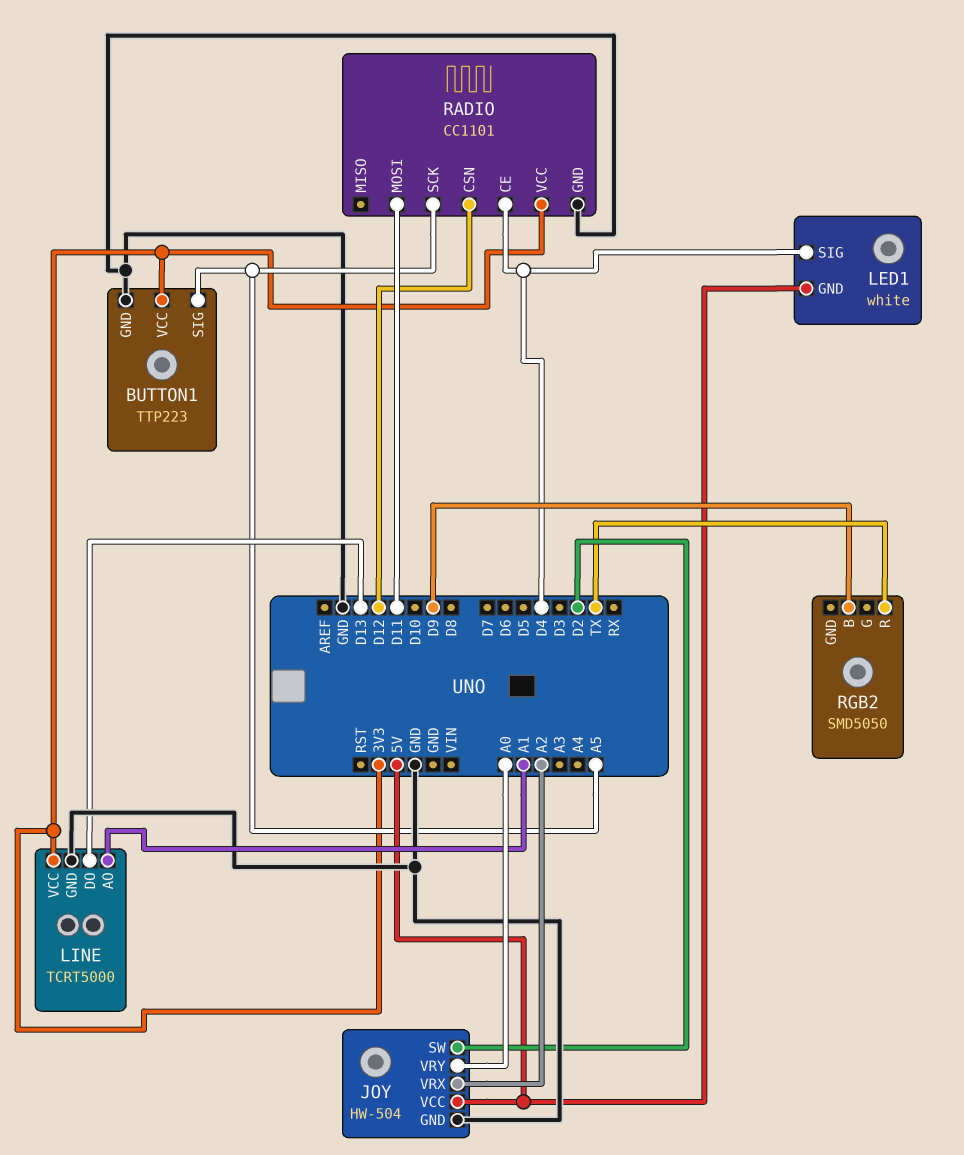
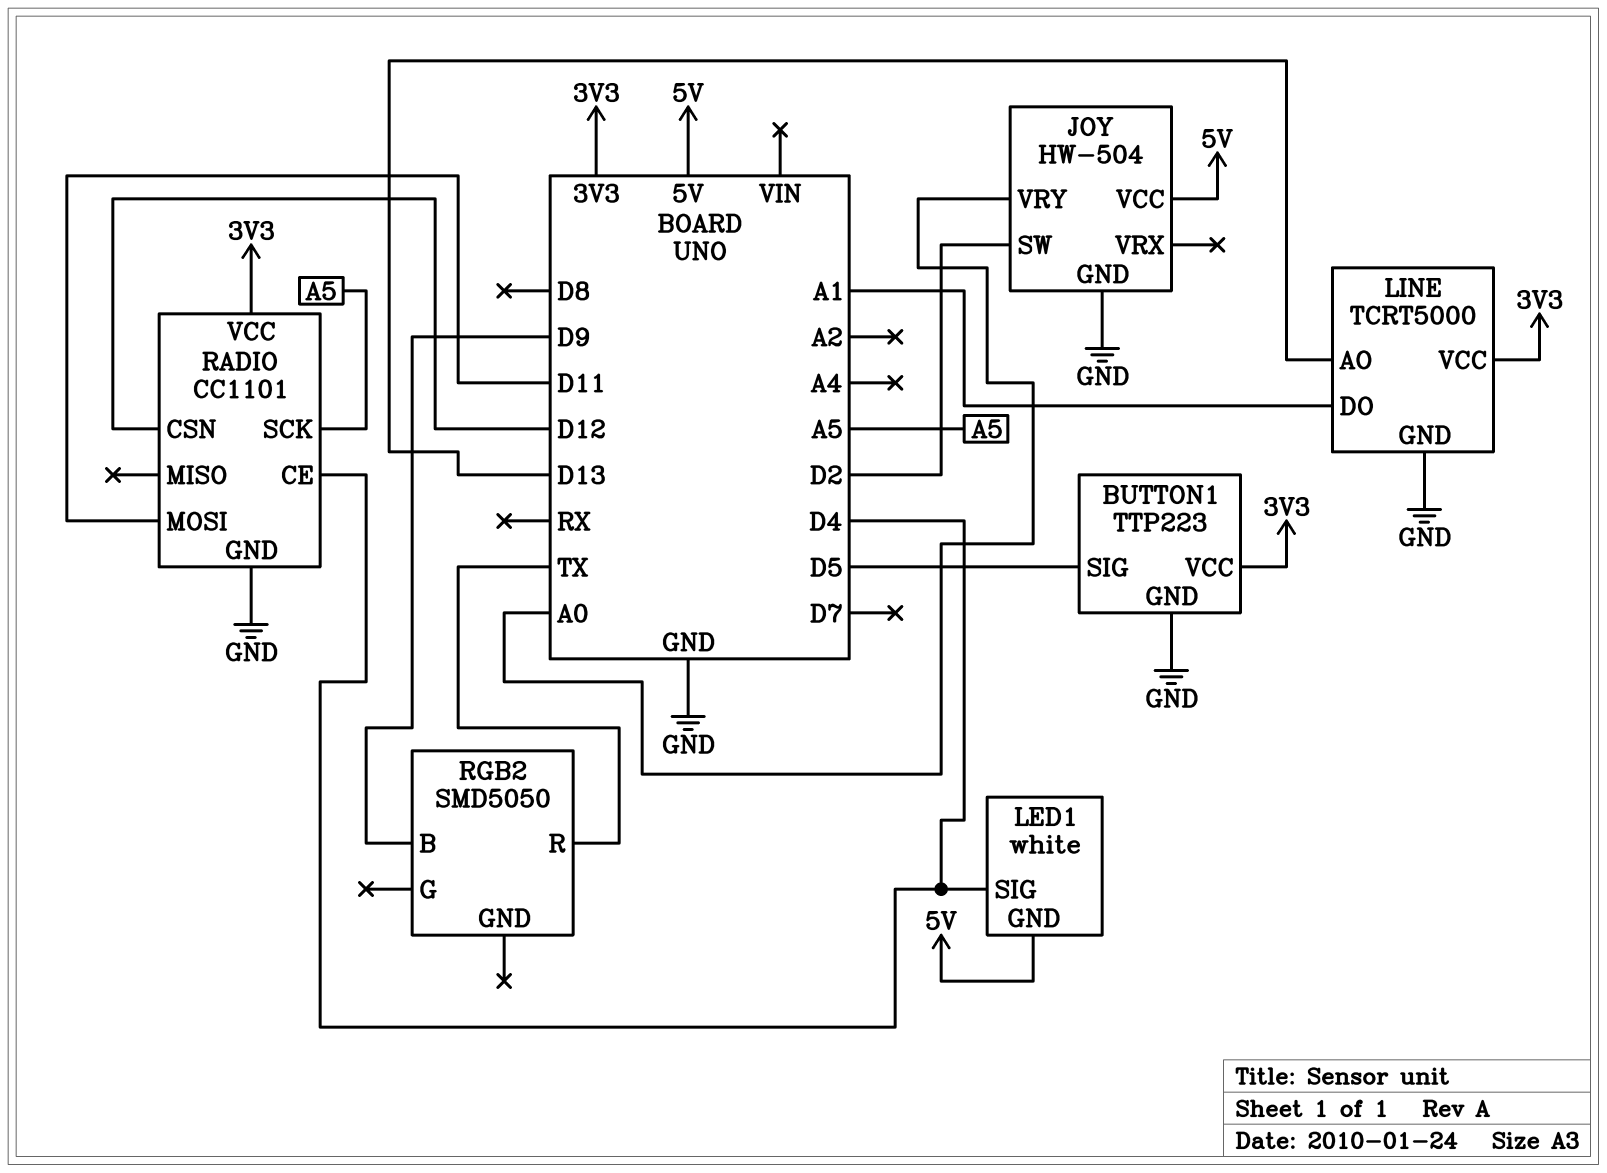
BUTTON1 pin SIG: A5 -> D5
JOY pin VRX: A2 -> none
LINE pin AO: A1 -> D13
LINE pin DO: D13 -> A1

